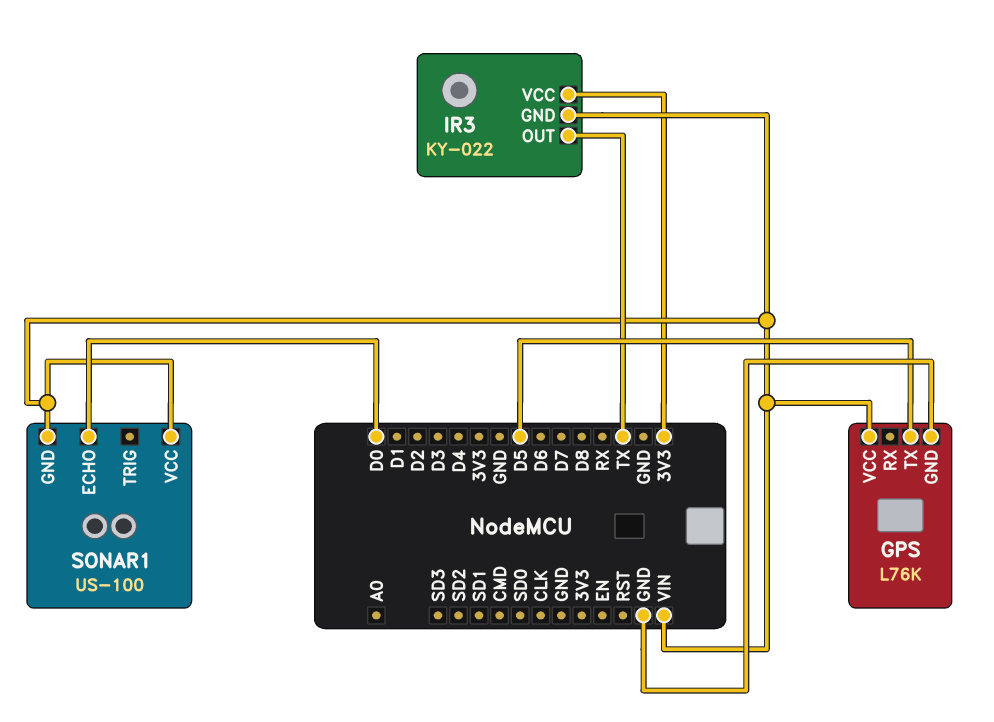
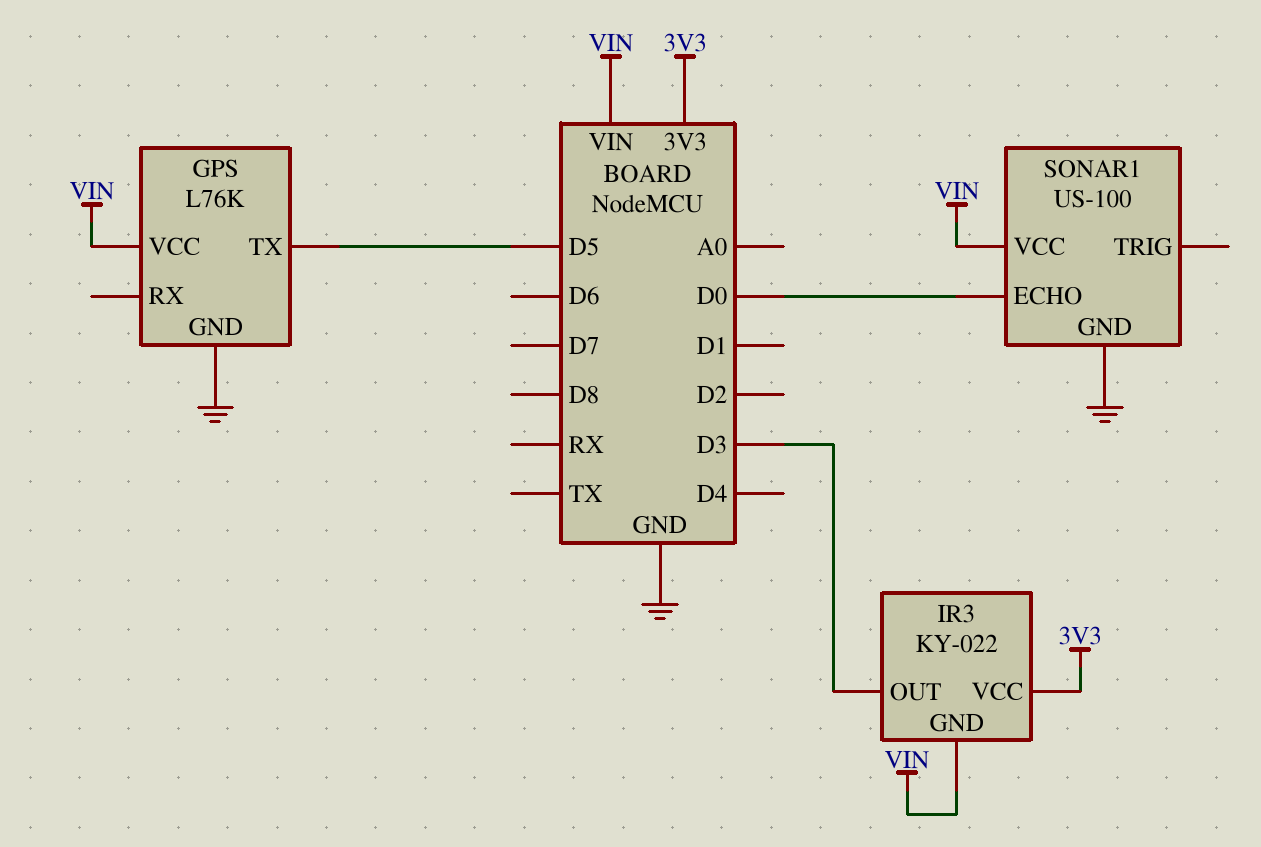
IR3 pin OUT: TX -> D3
SONAR1 pin GND: VIN -> GND

